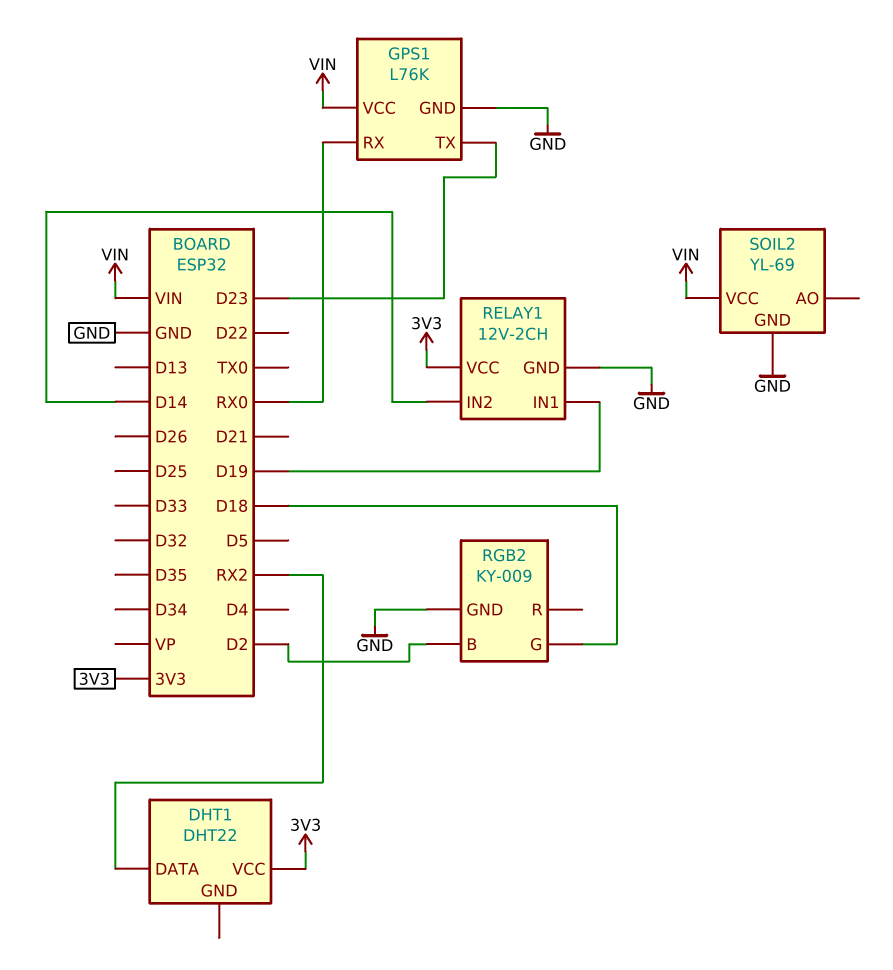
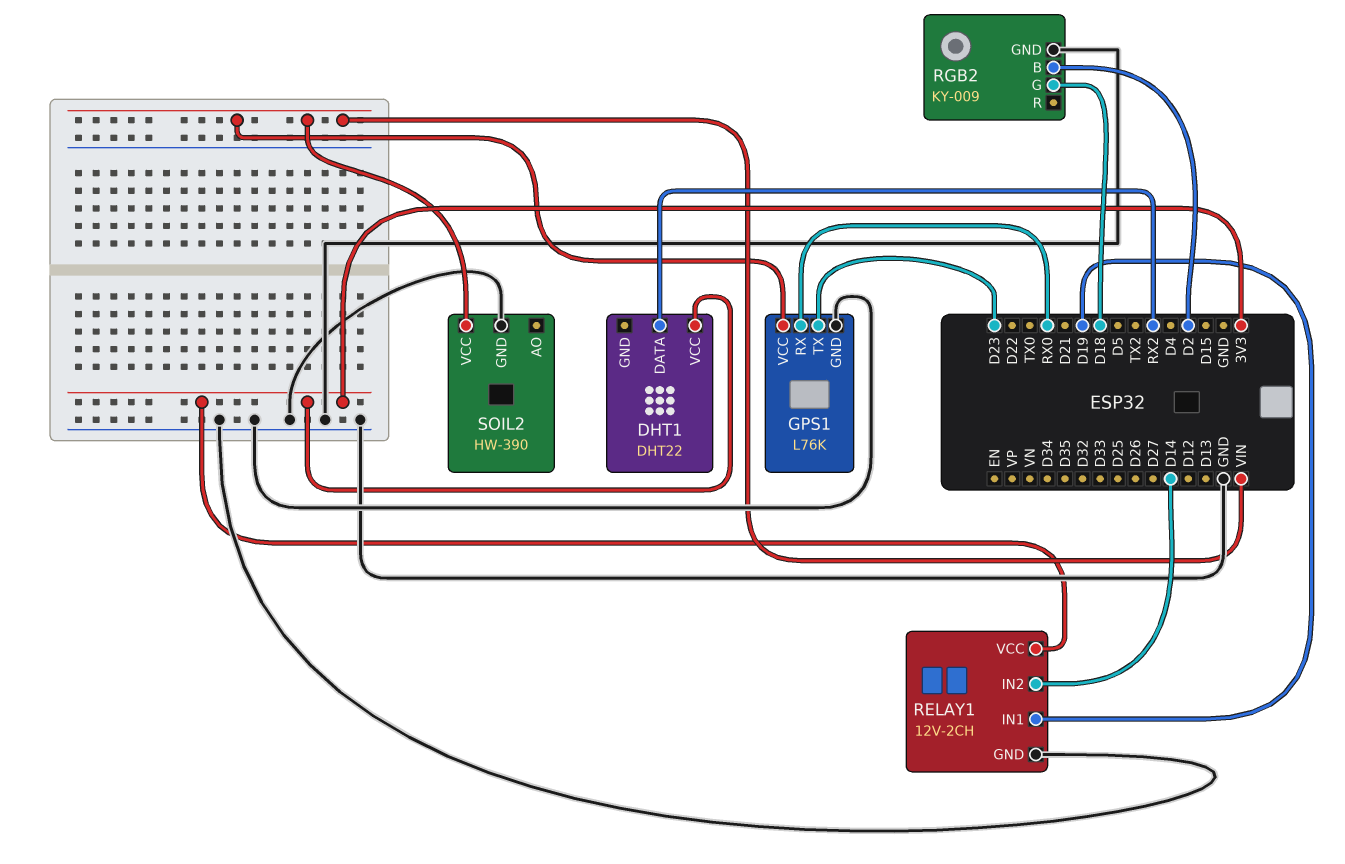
SOIL2: YL-69 -> HW-390

